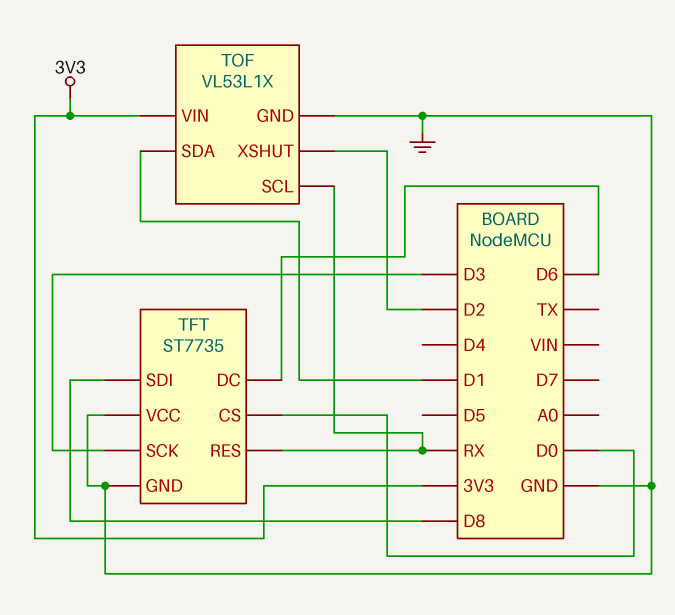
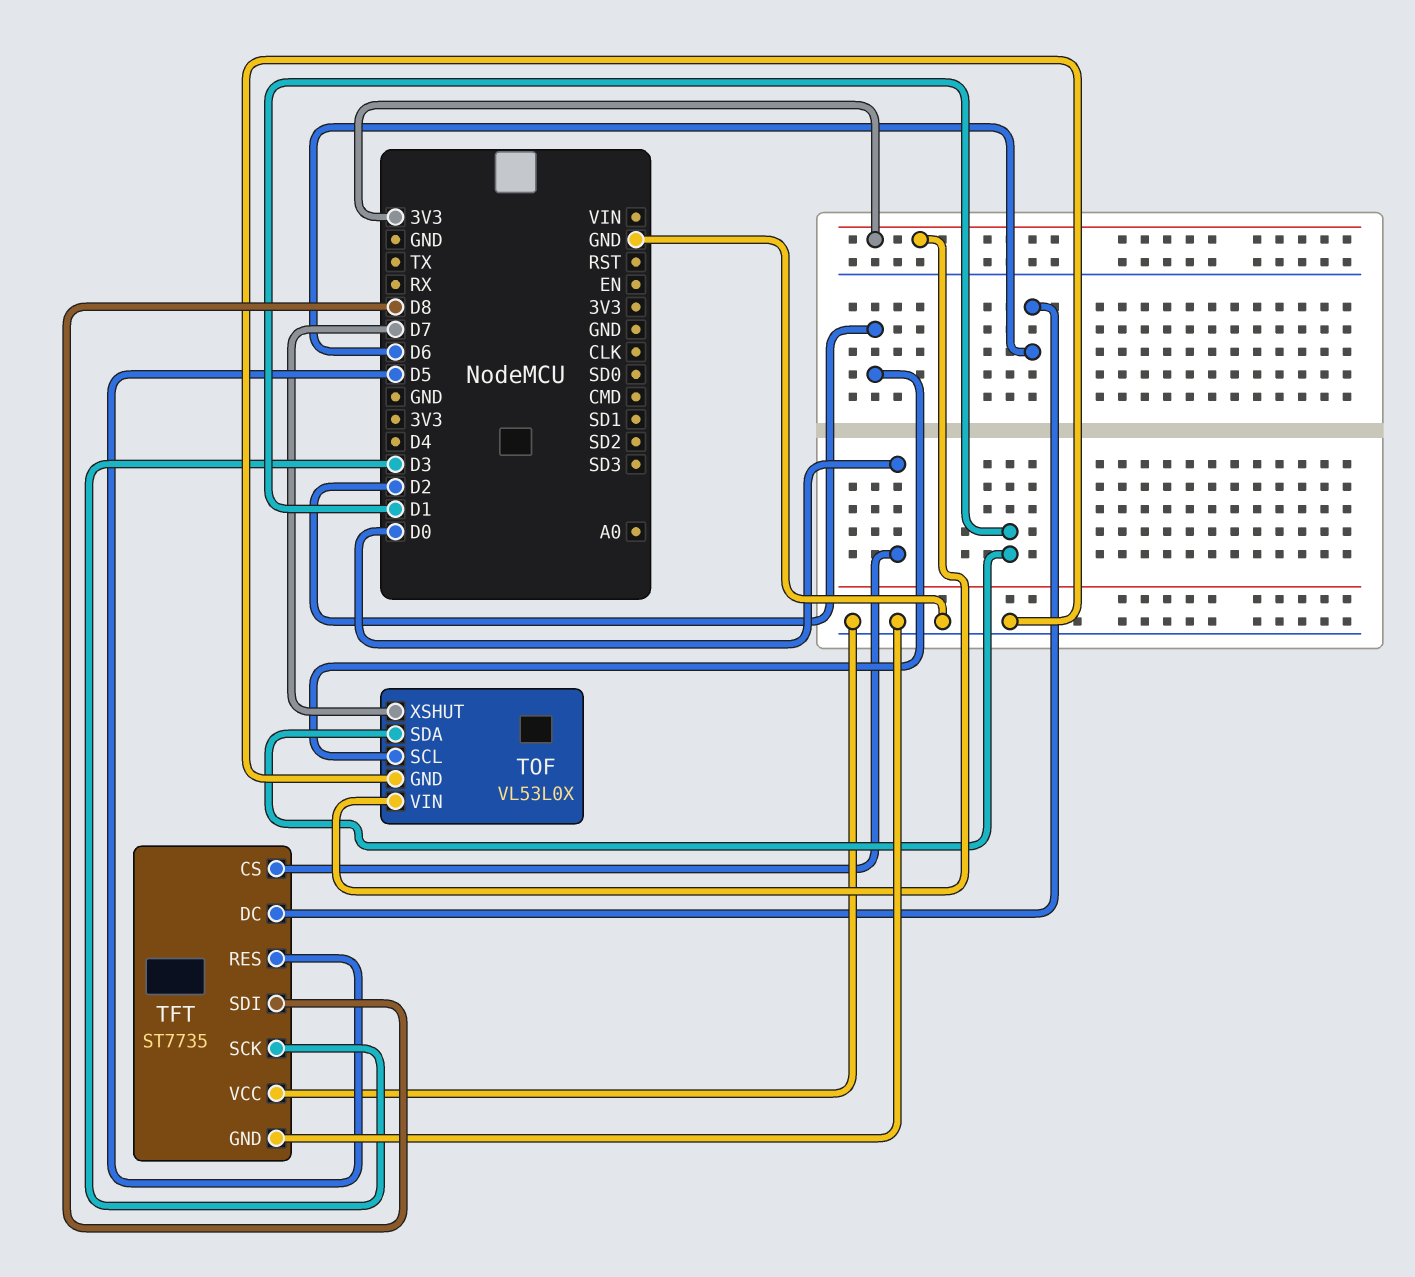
TFT pin RES: RX -> D5
TOF: VL53L1X -> VL53L0X
TOF pin SCL: RX -> D2
TOF pin XSHUT: D2 -> D7

